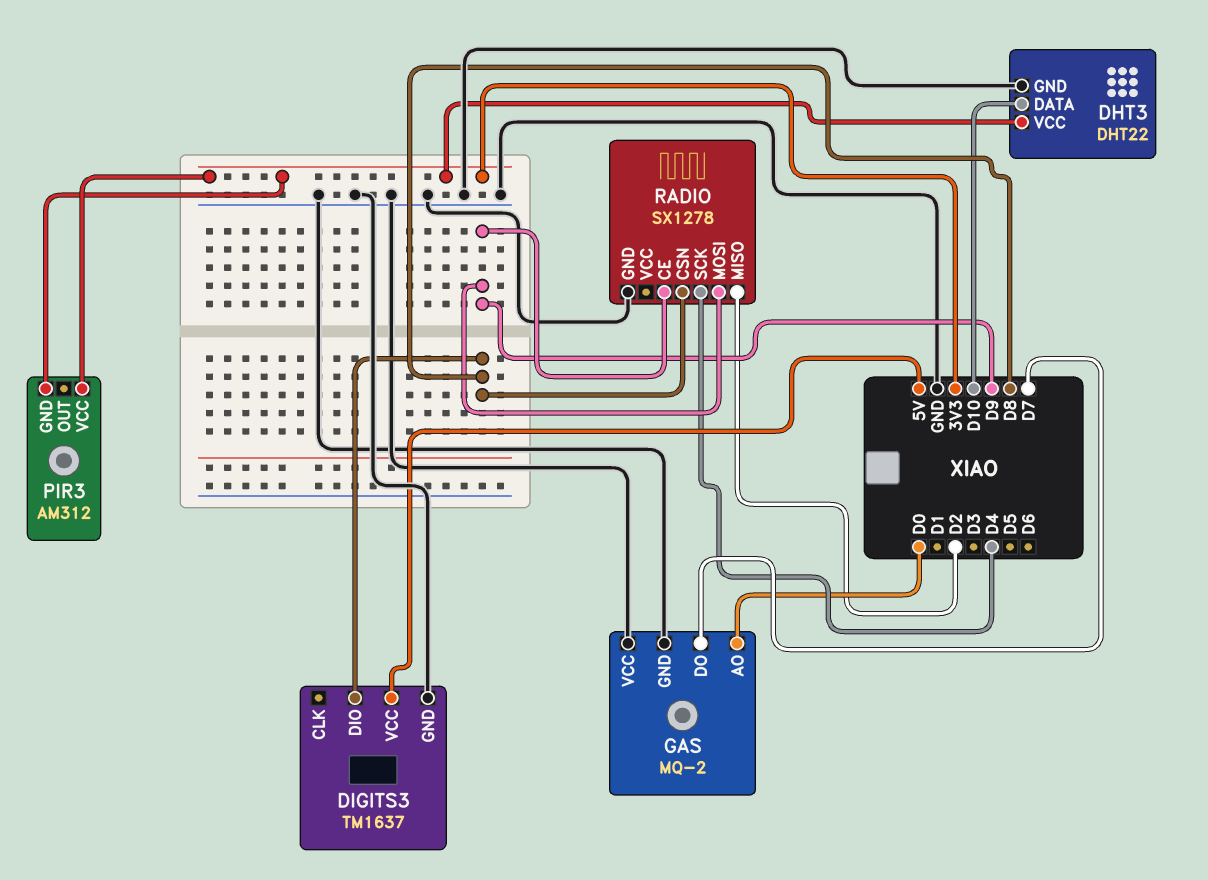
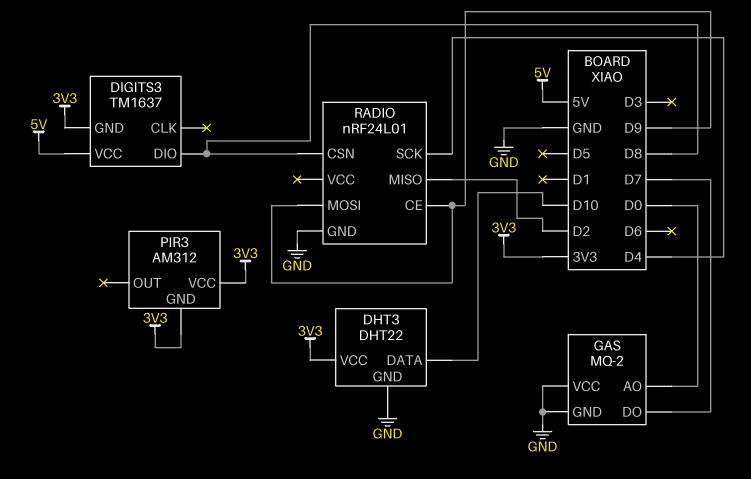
DIGITS3 pin GND: GND -> 3V3
RADIO: SX1278 -> nRF24L01

